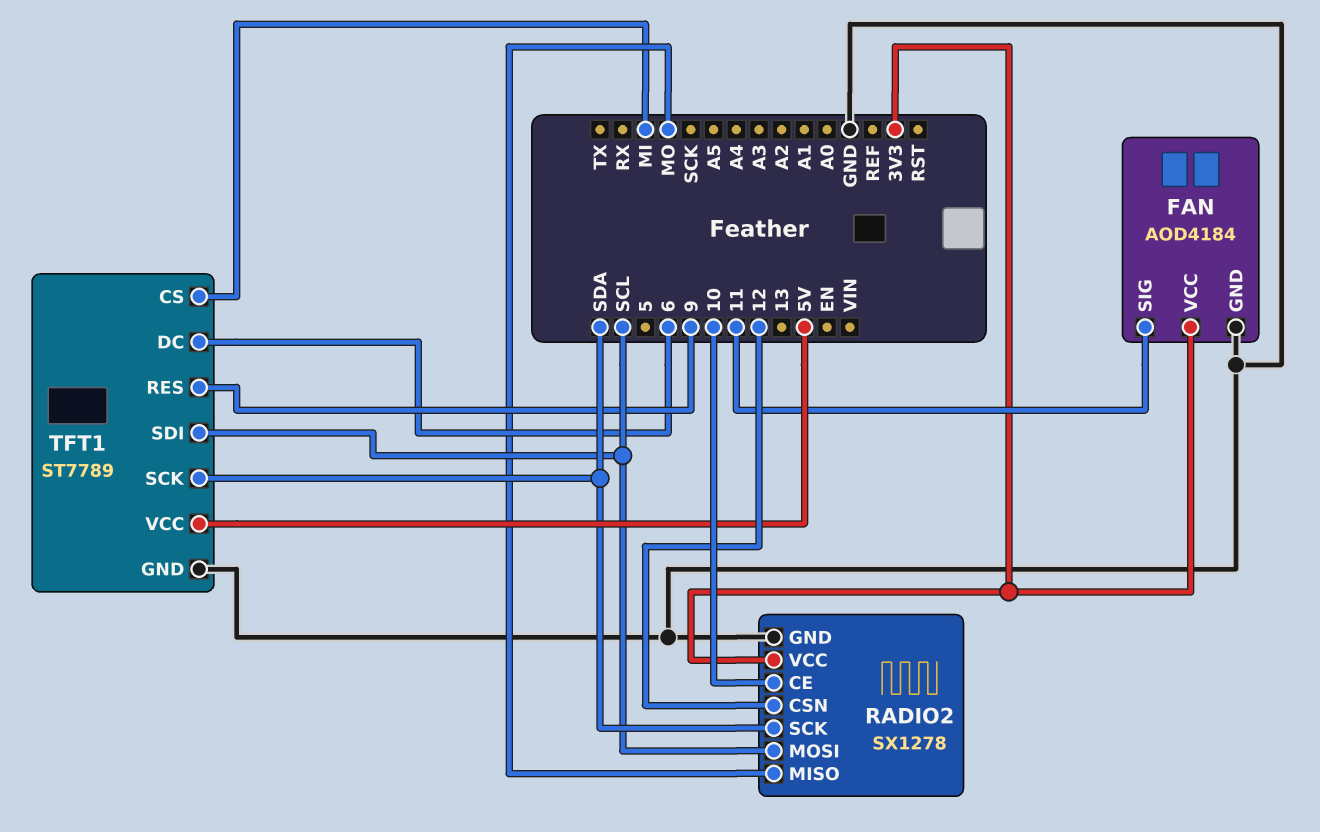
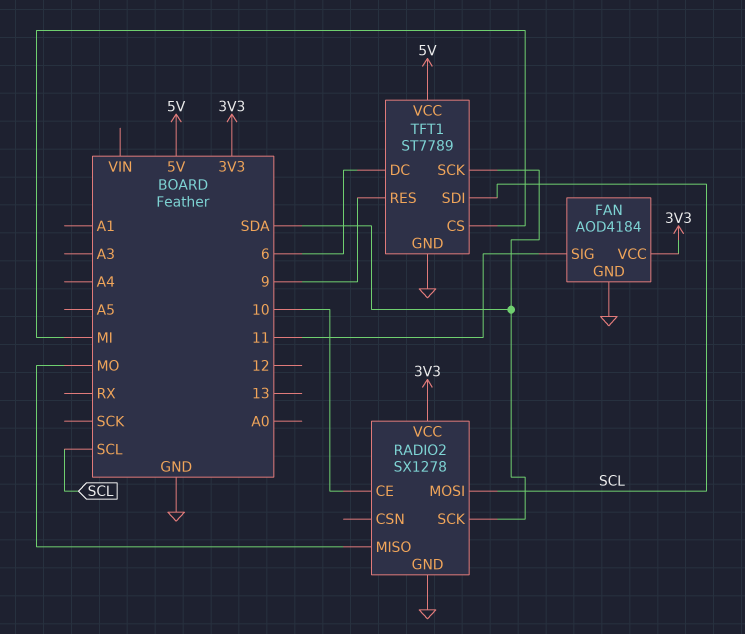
RADIO2 pin CSN: 12 -> none

